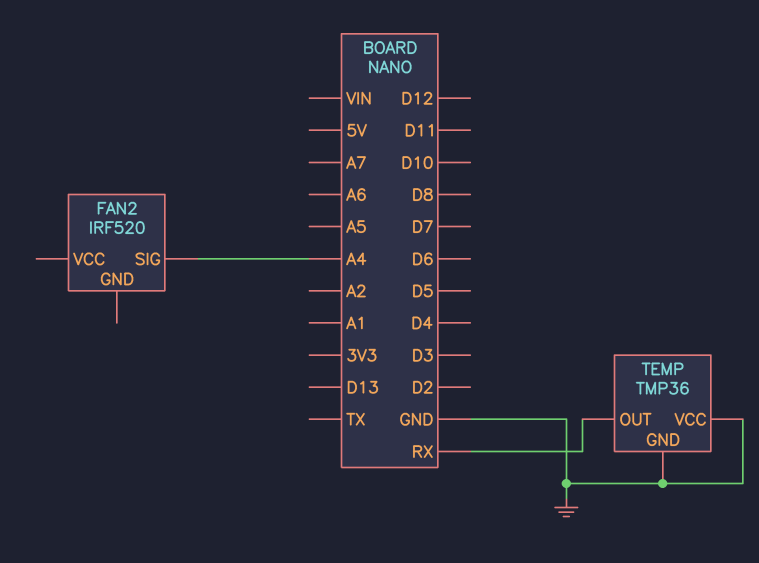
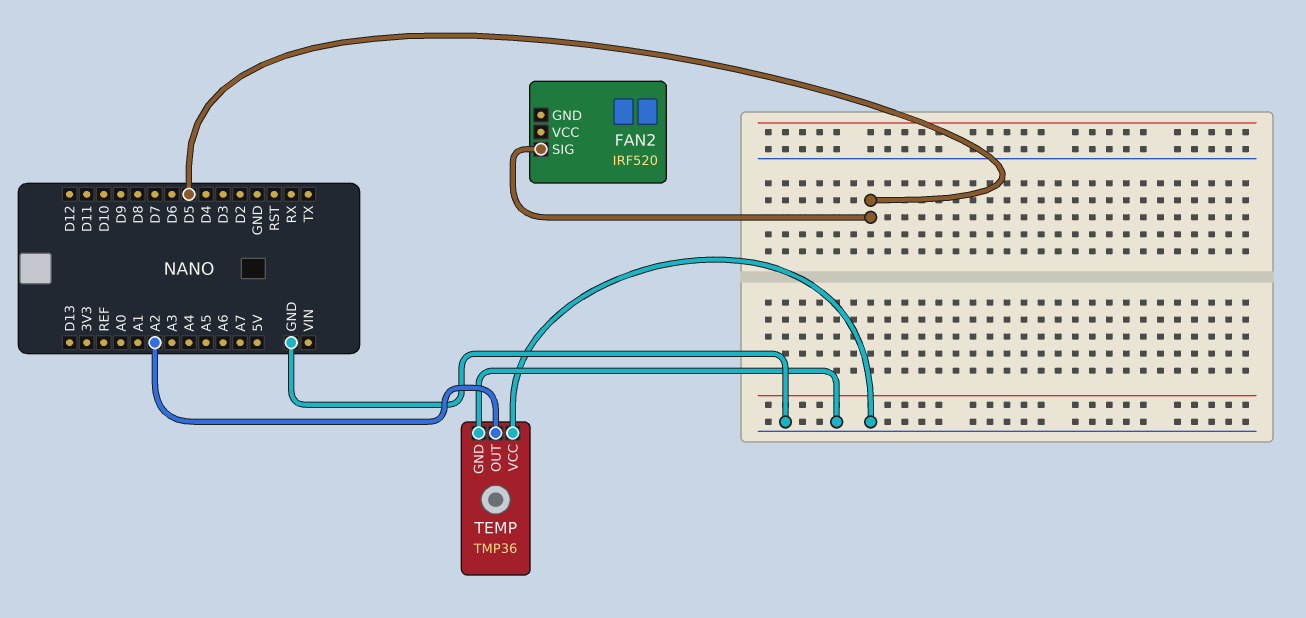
FAN2 pin SIG: A4 -> D5
TEMP pin OUT: RX -> A2

